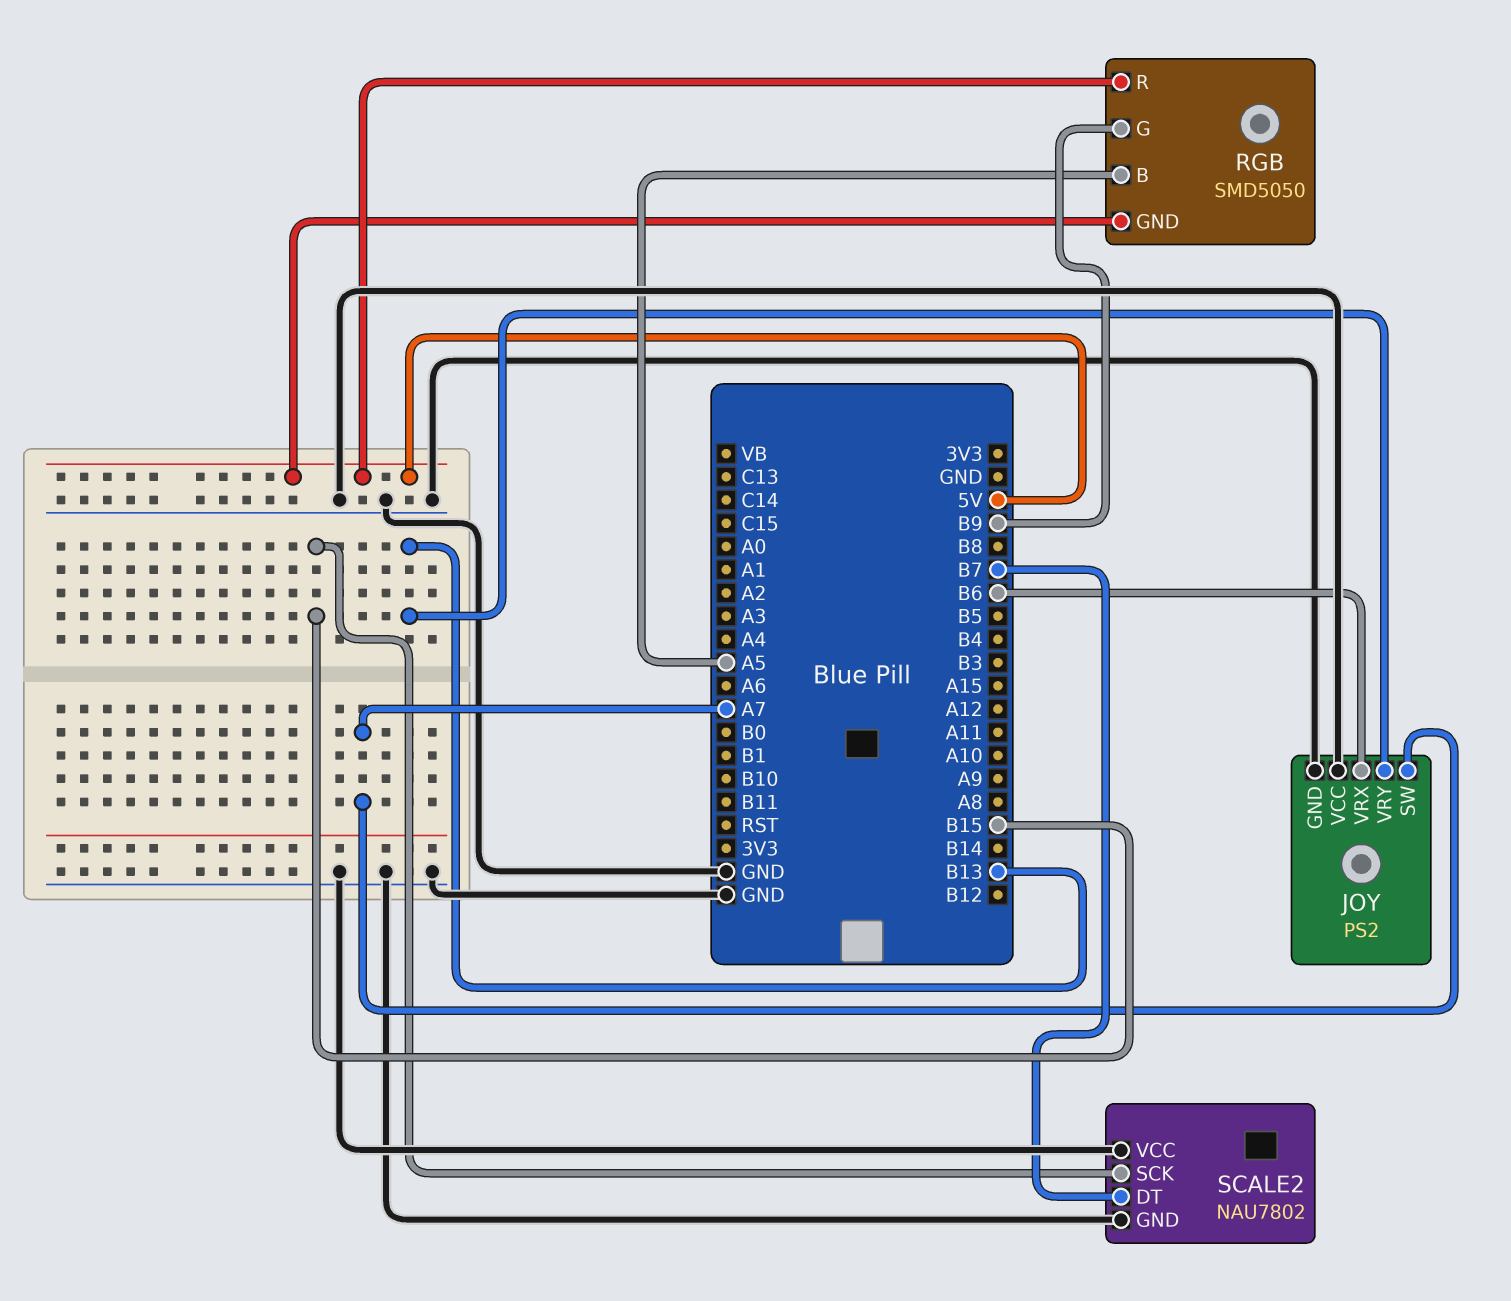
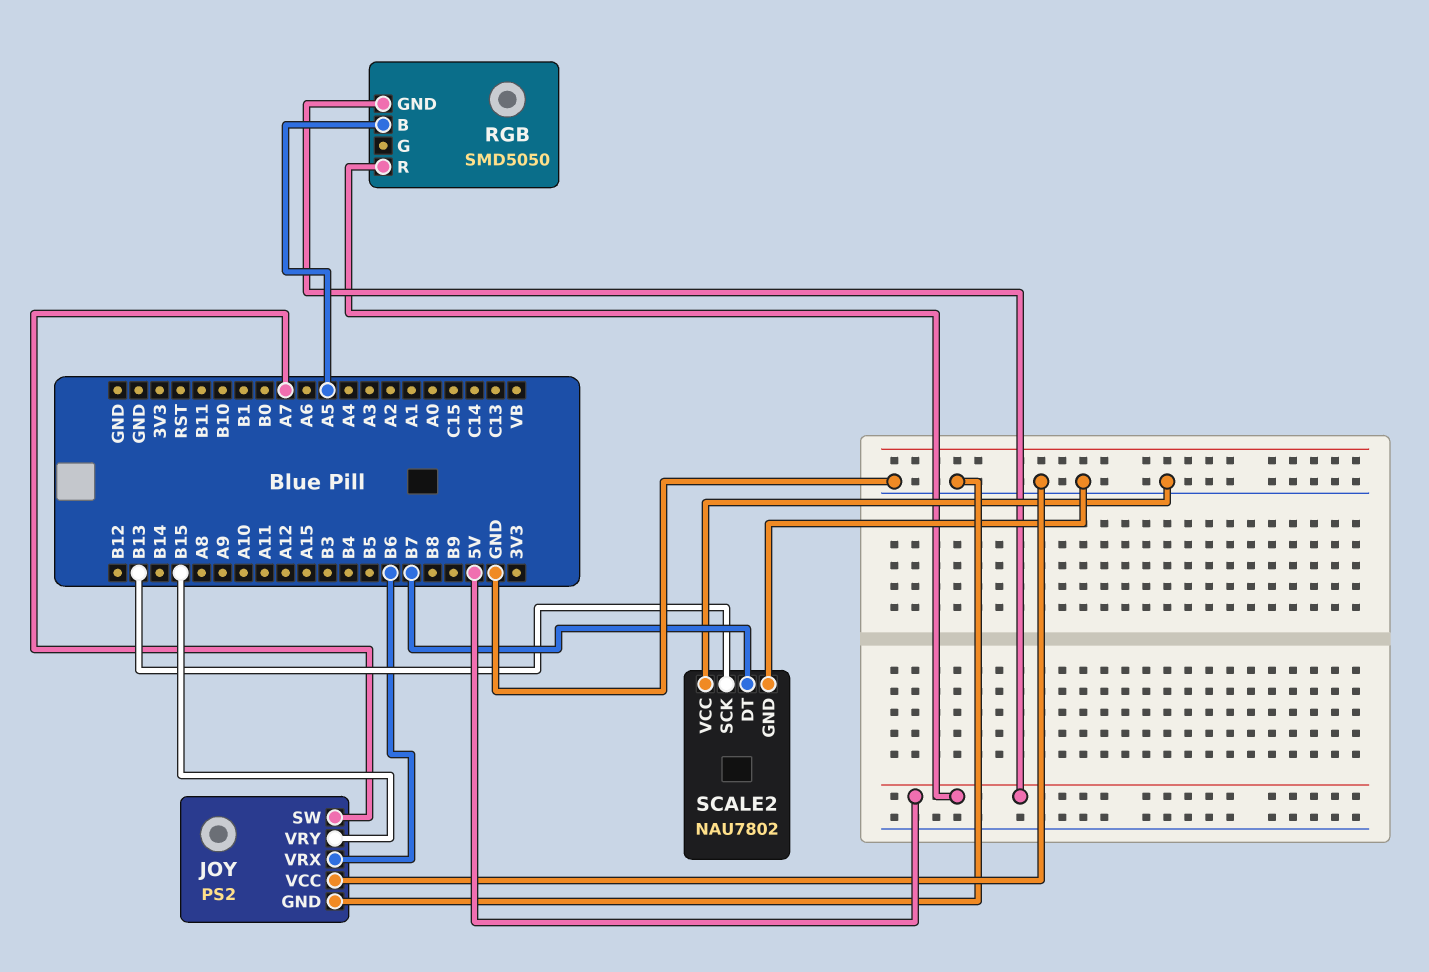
JOY pin VRY: B13 -> B15
RGB pin G: B9 -> none
SCALE2 pin SCK: B15 -> B13

